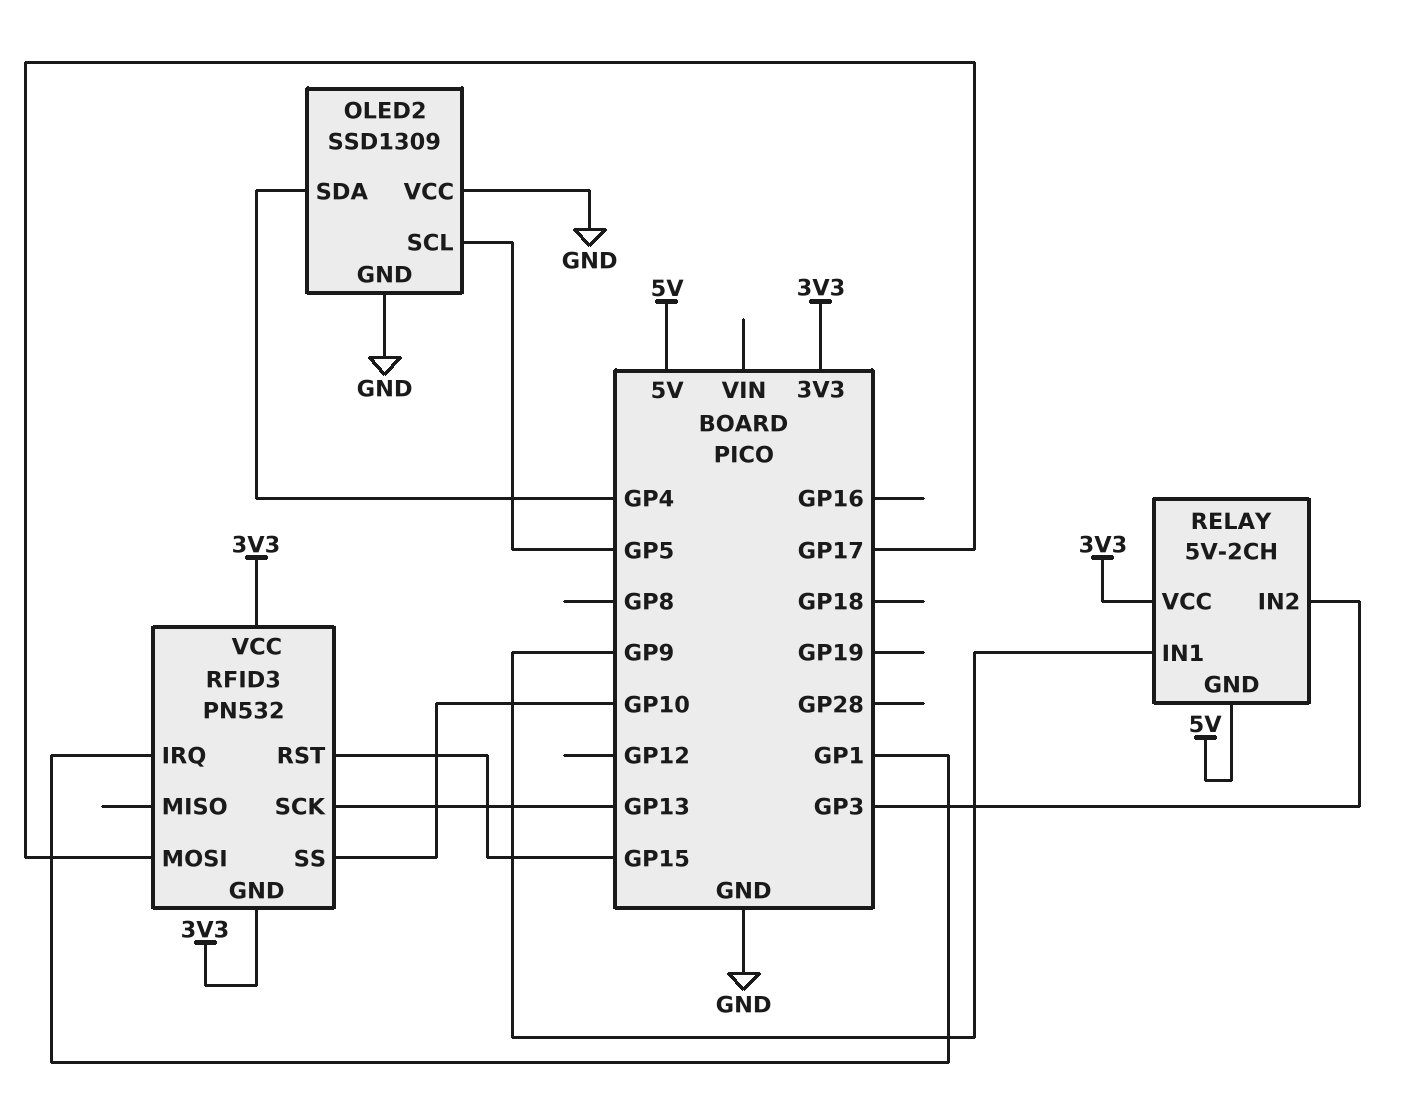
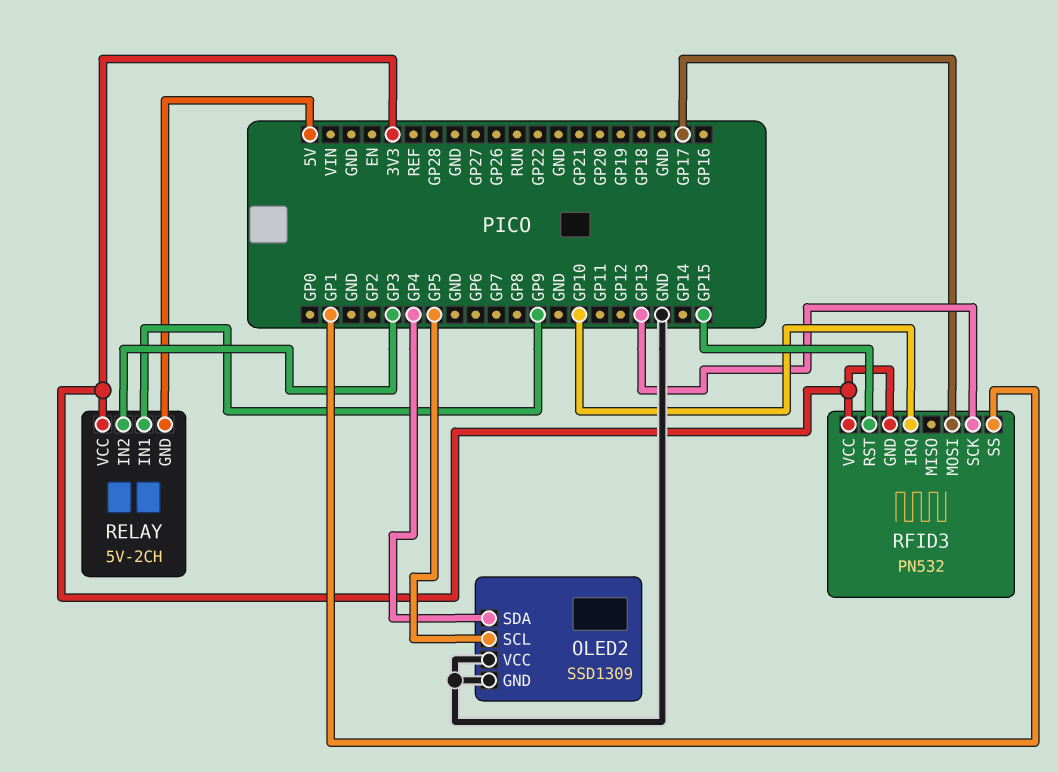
RFID3 pin IRQ: GP1 -> GP10
RFID3 pin SS: GP10 -> GP1

